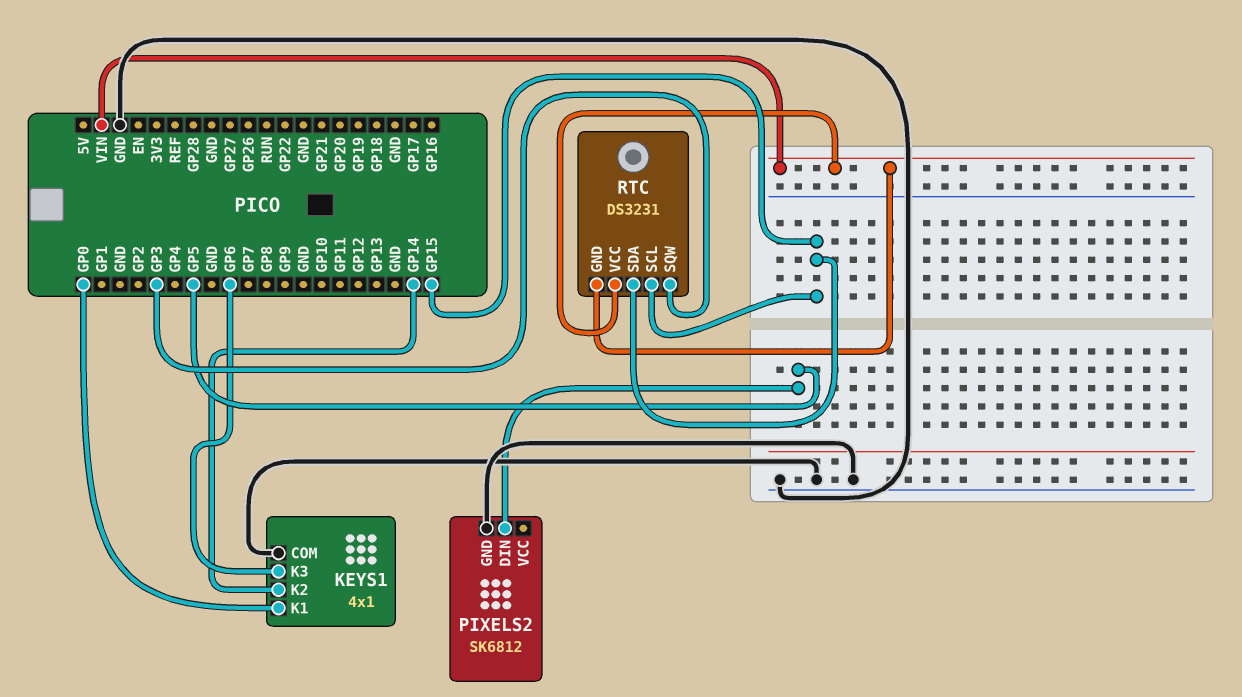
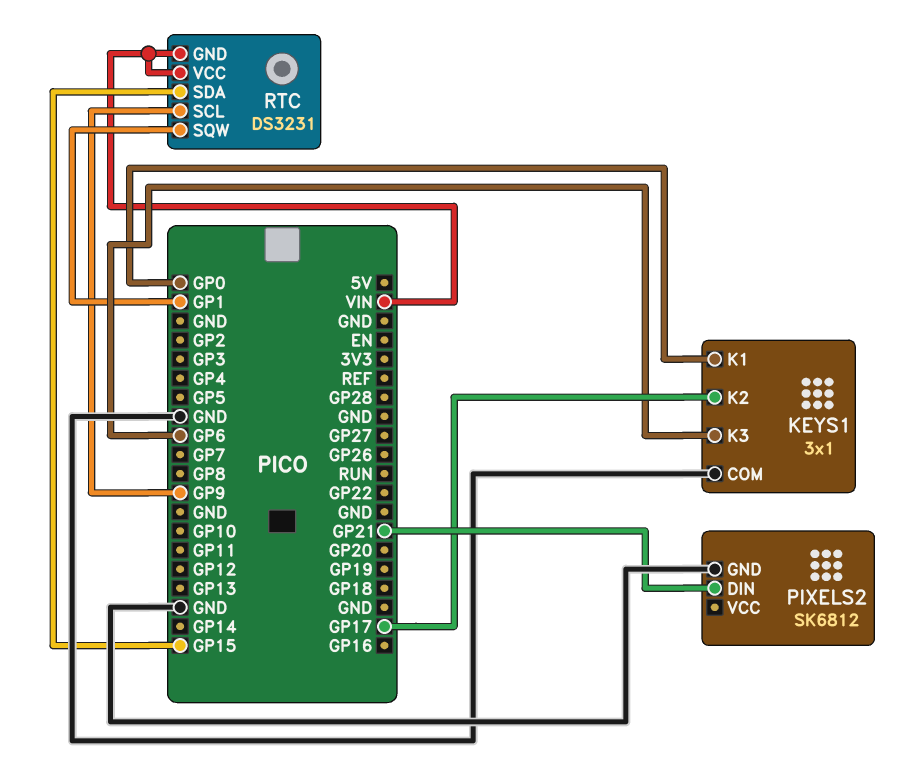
KEYS1: 4x1 -> 3x1
KEYS1 pin K2: GP14 -> GP17
PIXELS2 pin DIN: GP5 -> GP21
RTC pin SCL: GP15 -> GP9
RTC pin SQW: GP3 -> GP1

